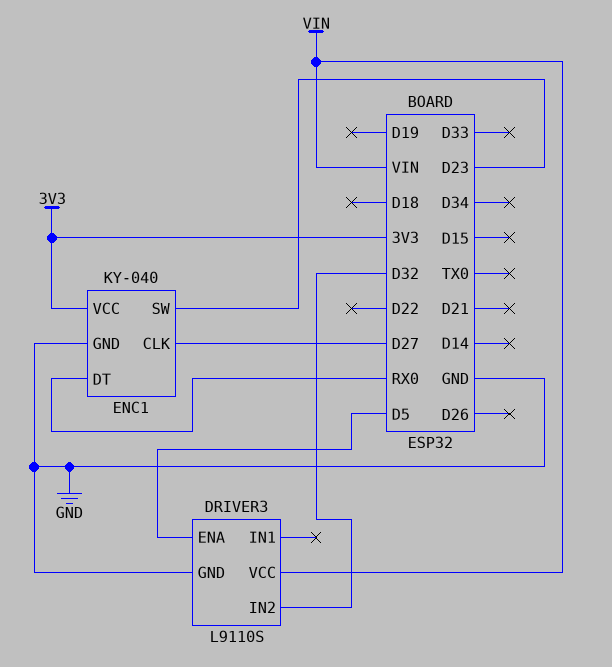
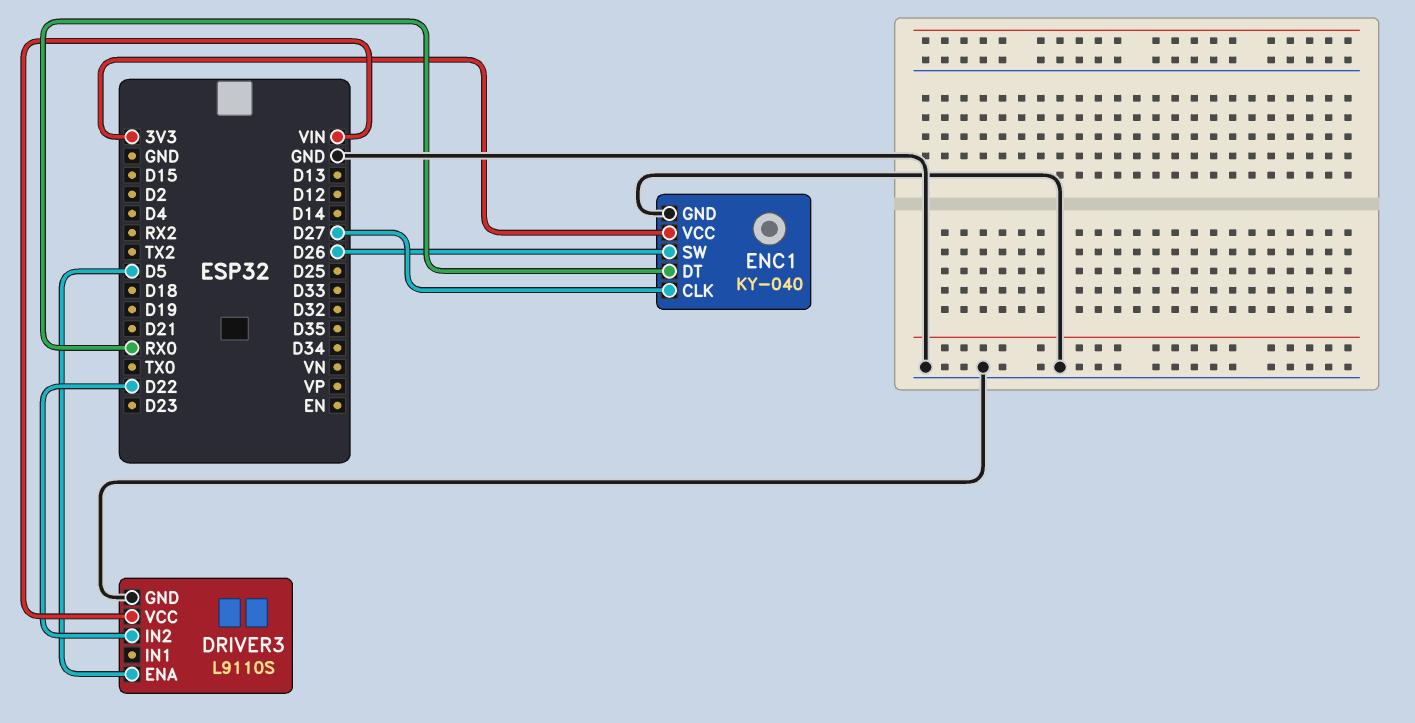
DRIVER3 pin IN2: D32 -> D22
ENC1 pin SW: D23 -> D26

